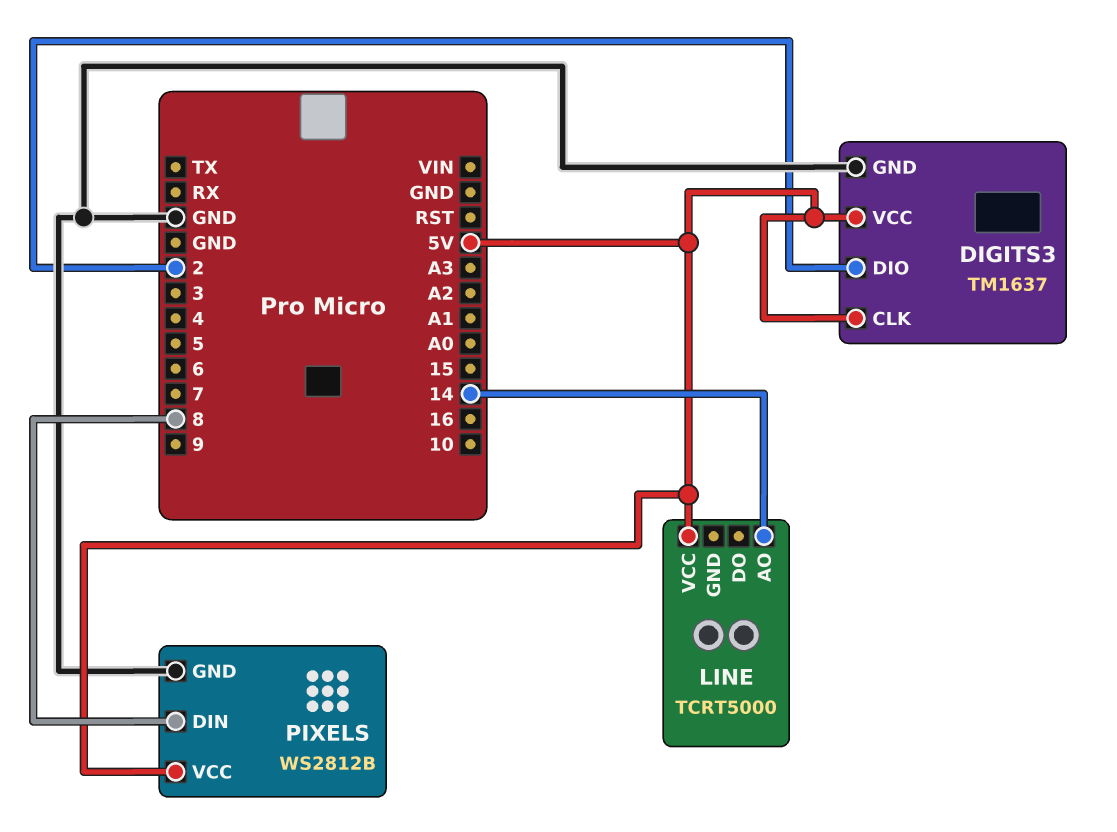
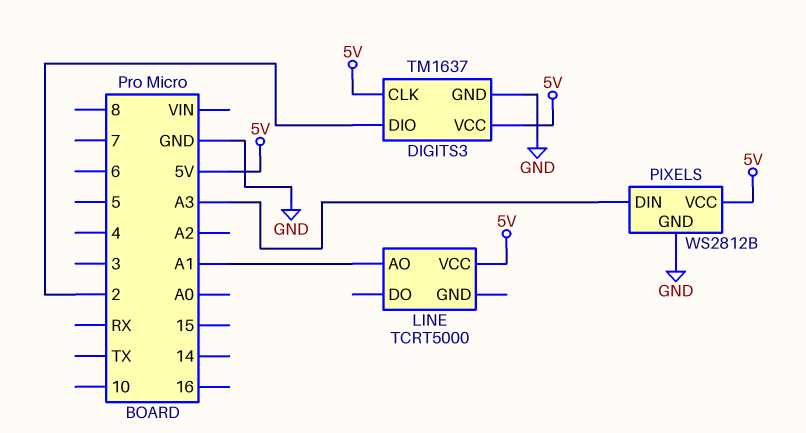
LINE pin AO: 14 -> A1
PIXELS pin DIN: 8 -> A3

